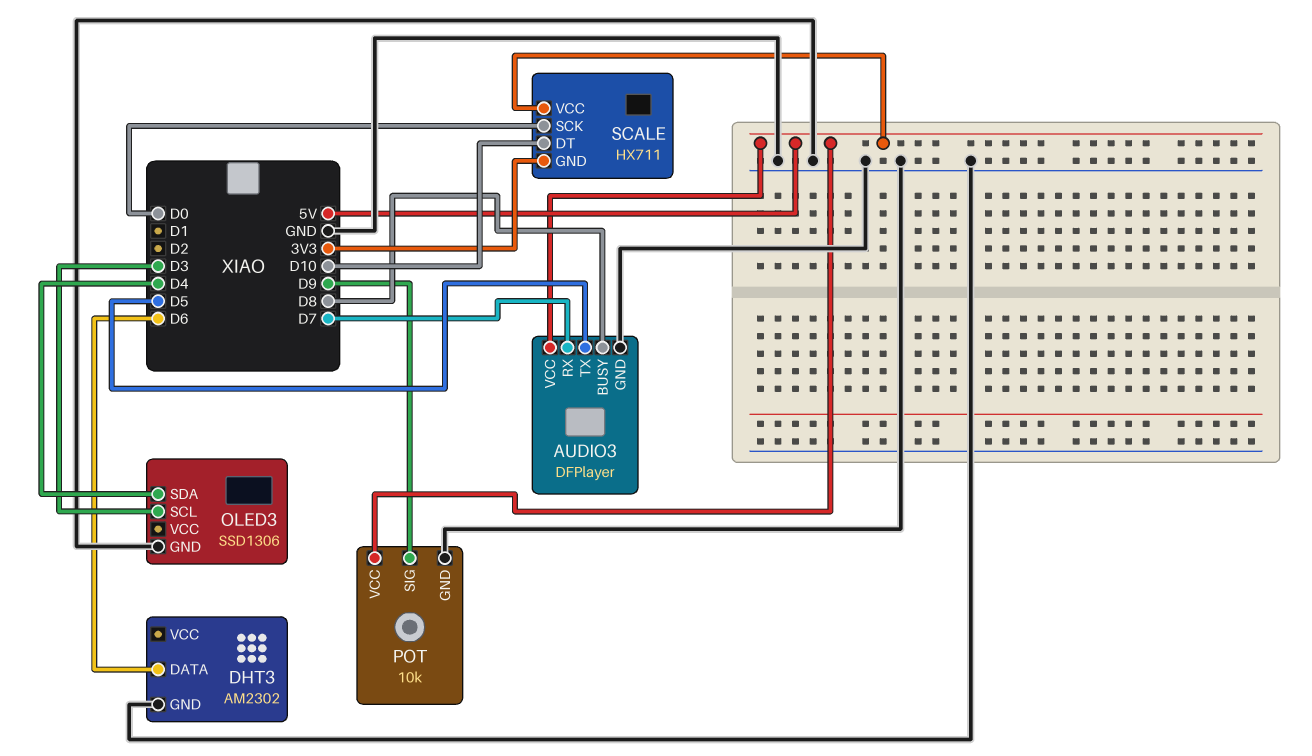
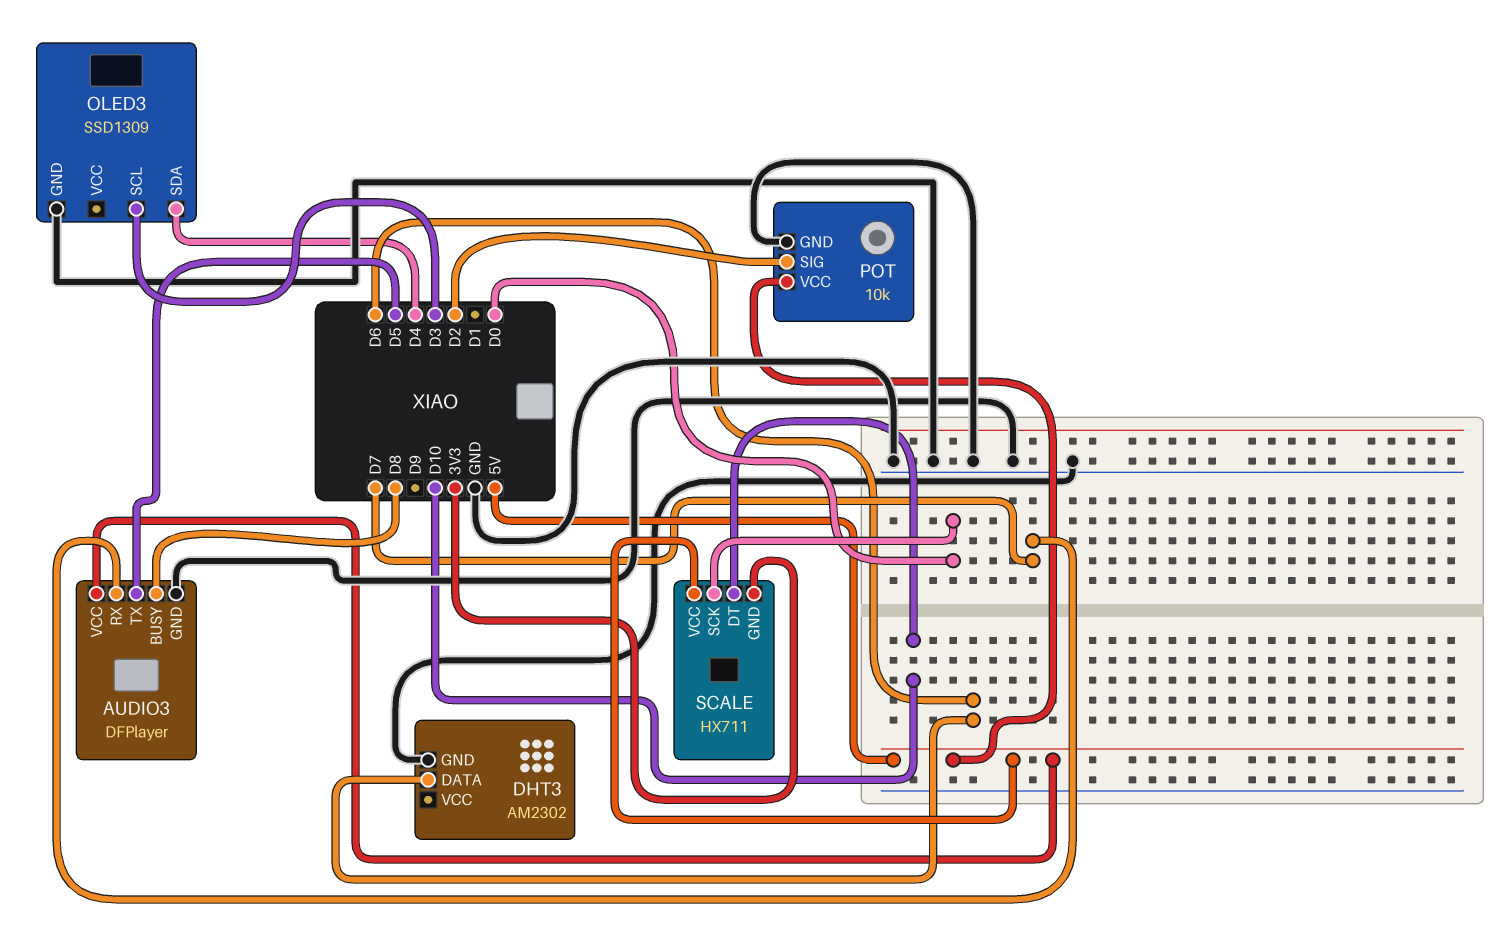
OLED3: SSD1306 -> SSD1309
POT pin SIG: D9 -> D2

